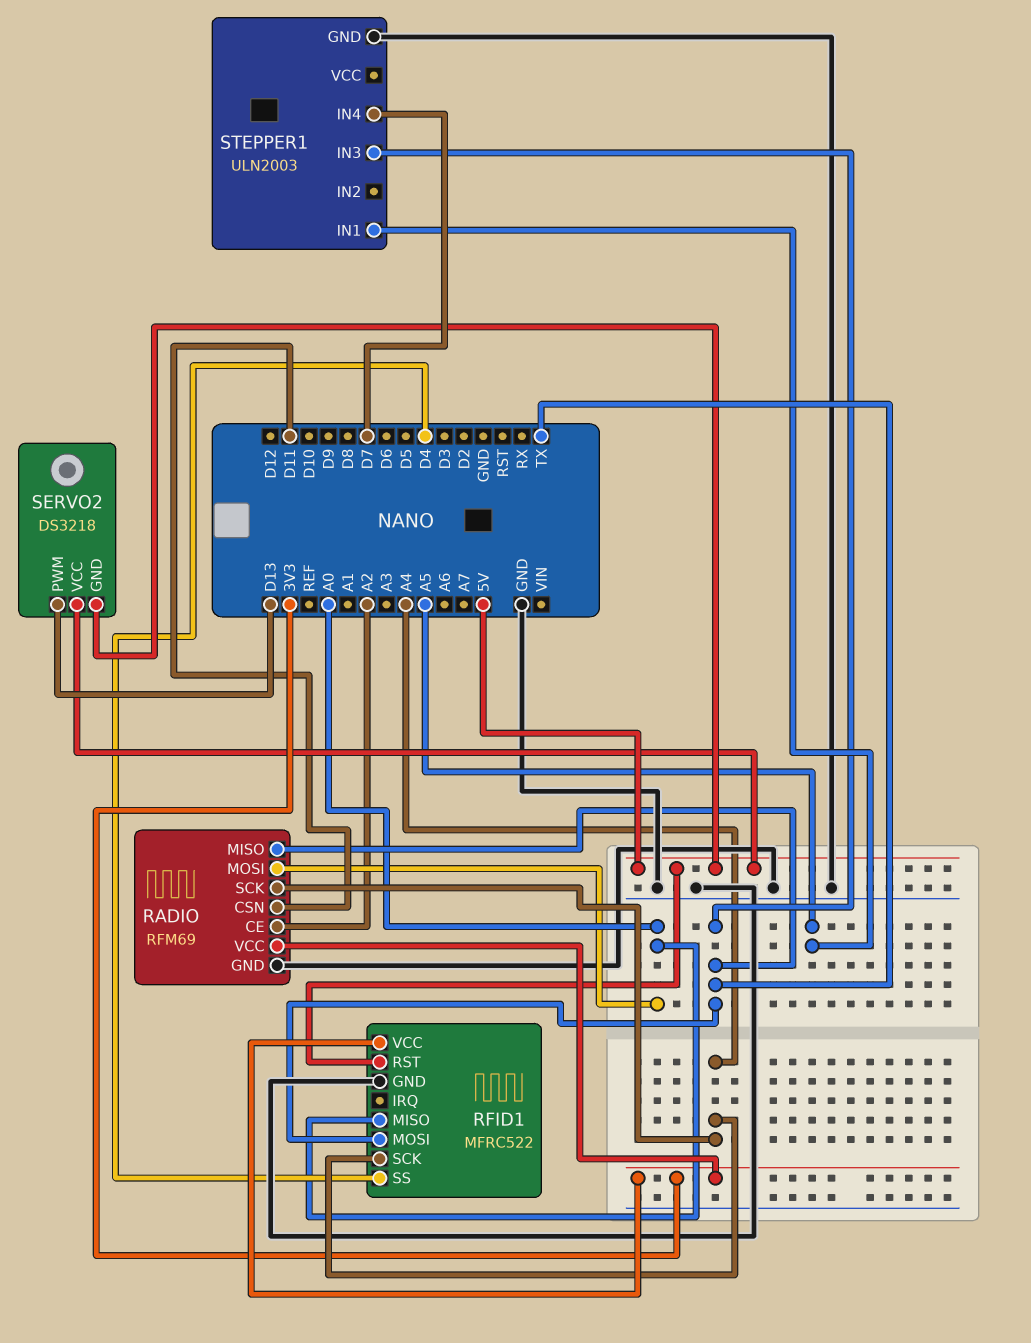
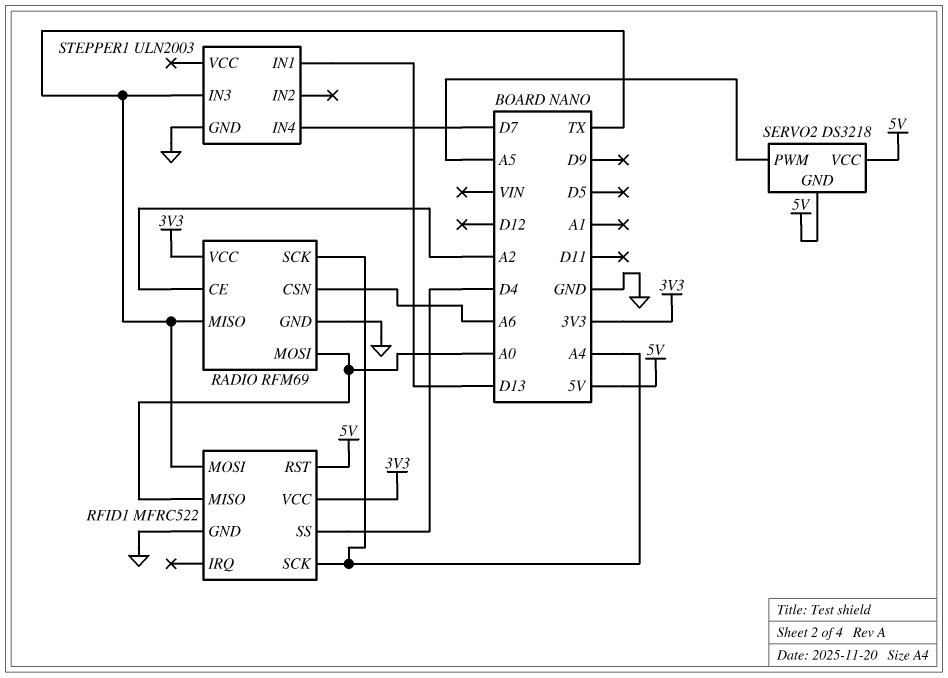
RADIO pin CSN: D11 -> A6
SERVO2 pin PWM: D13 -> A5
STEPPER1 pin IN1: A5 -> D13

